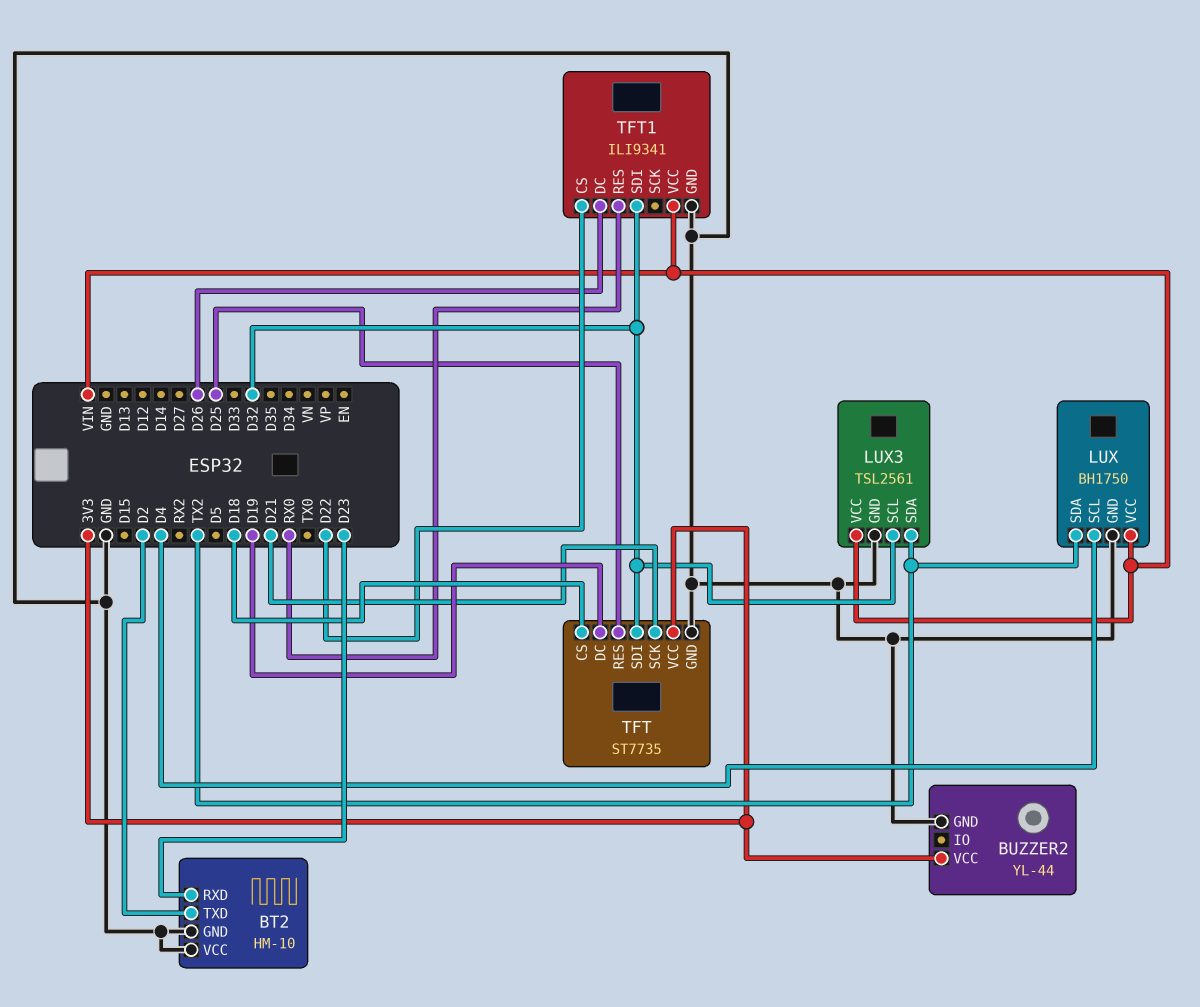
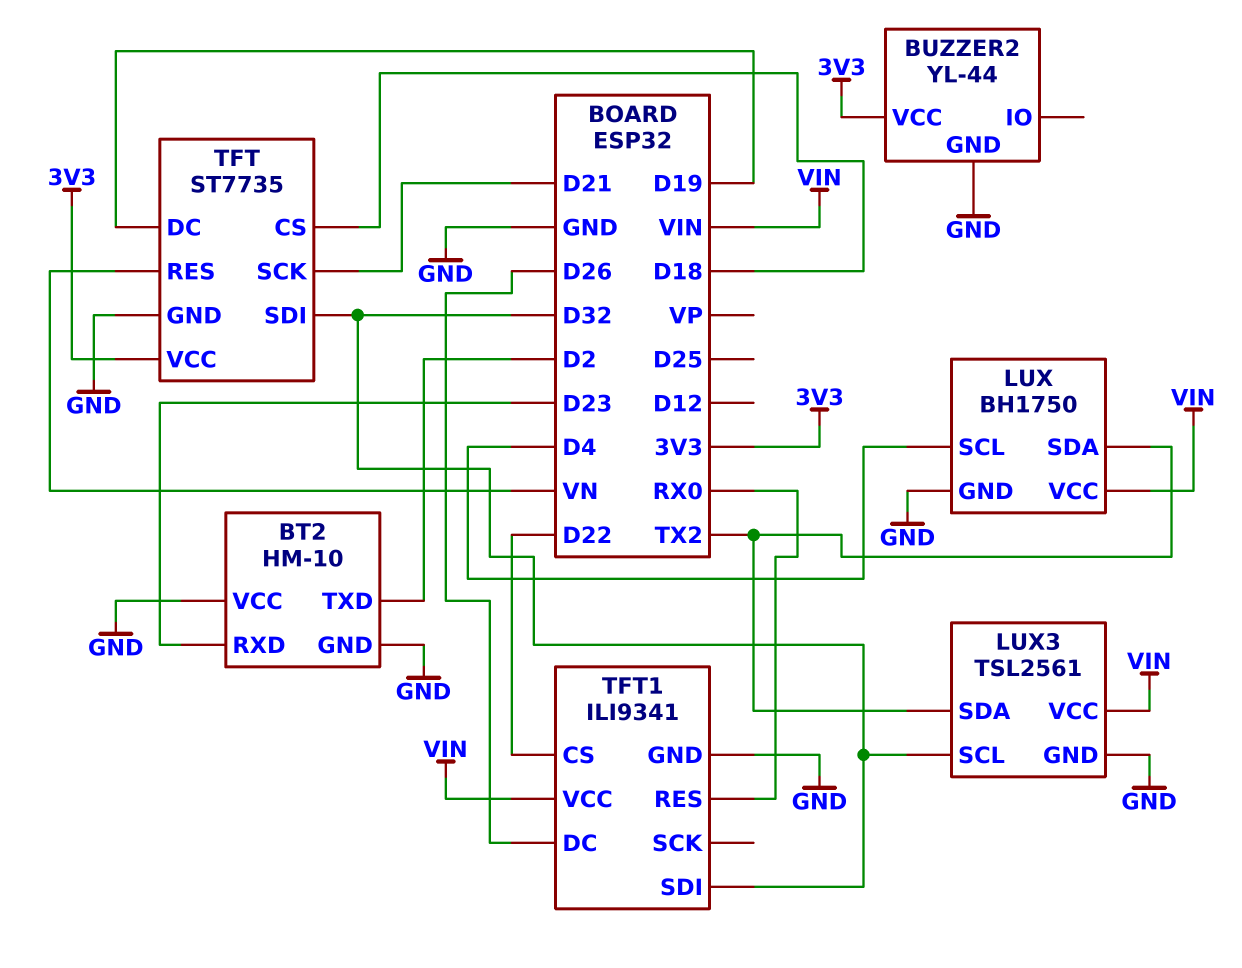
TFT pin RES: D25 -> VN

